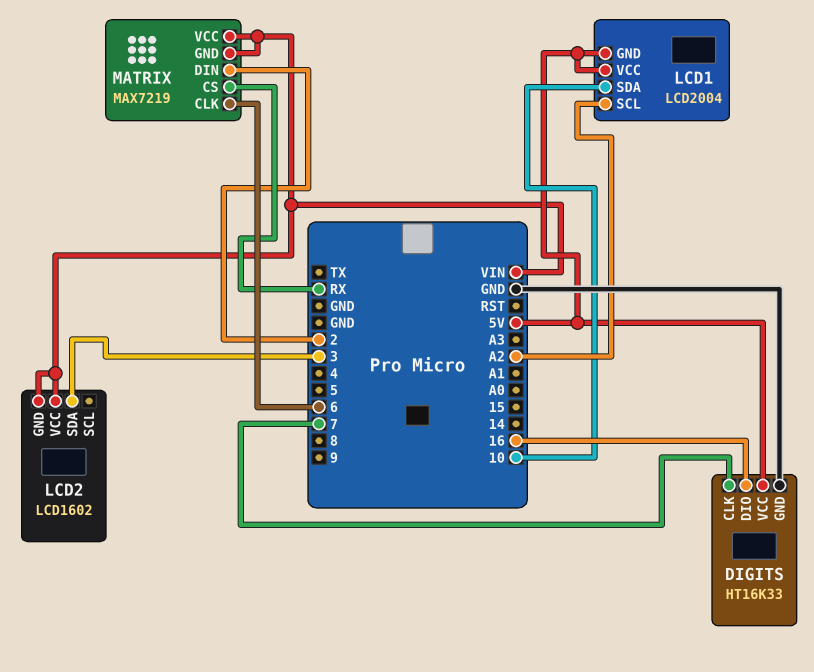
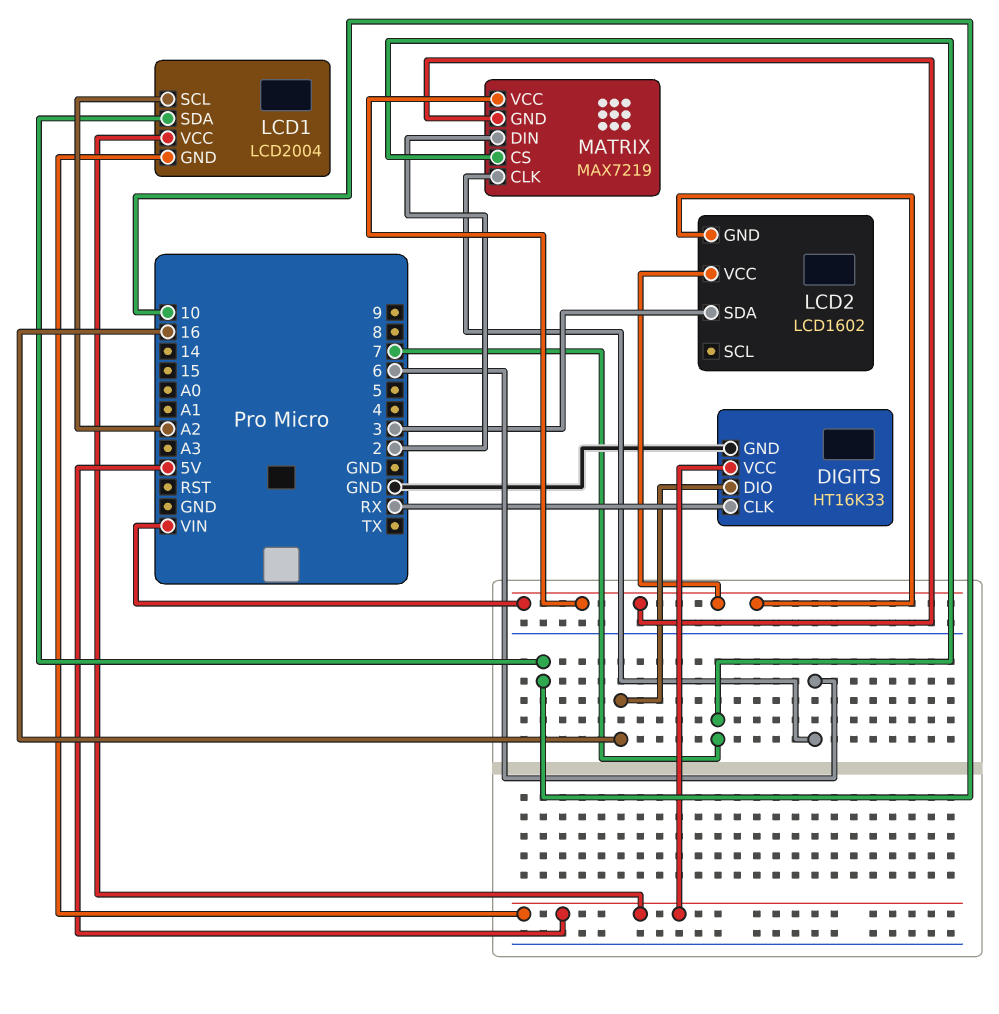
DIGITS pin CLK: 7 -> RX
MATRIX pin CS: RX -> 7

